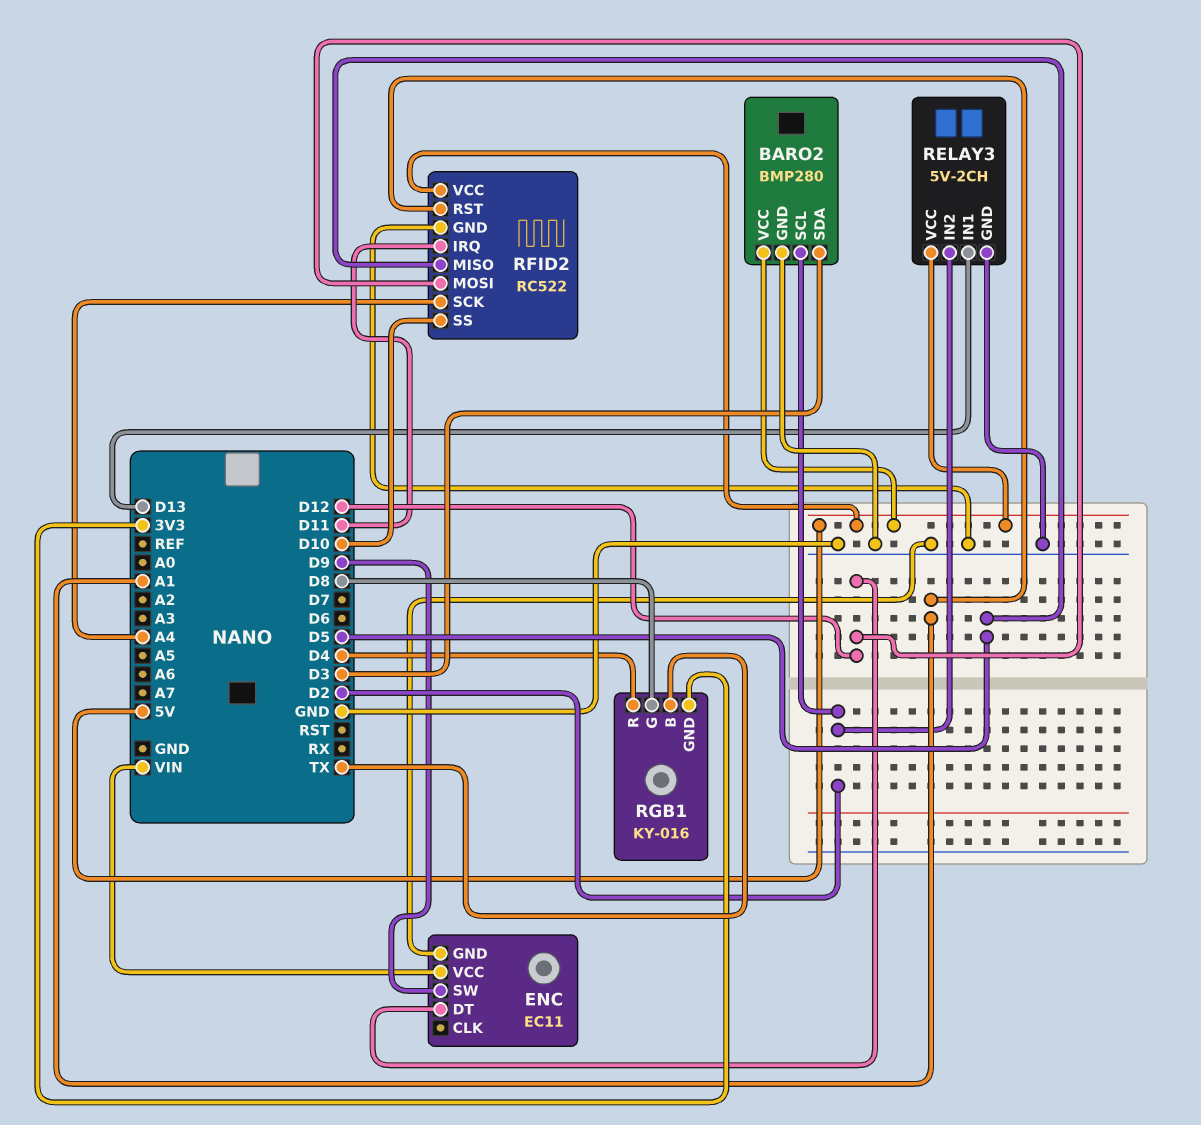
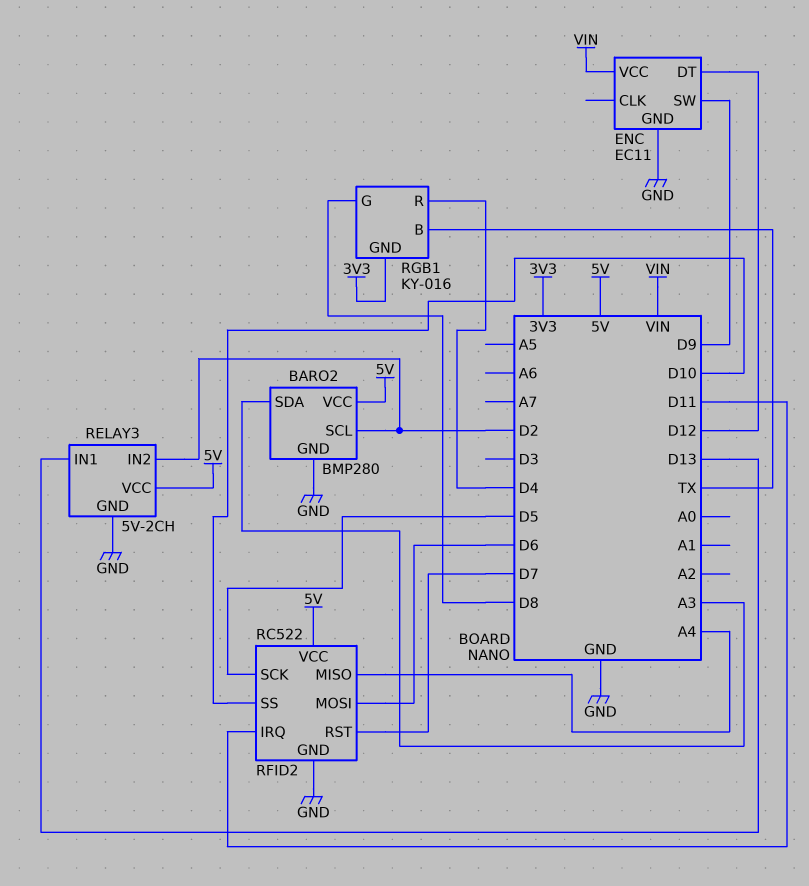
BARO2 pin SDA: D3 -> A3
RFID2 pin MISO: D5 -> A4
RFID2 pin MOSI: D12 -> D6
RFID2 pin RST: A1 -> D7
RFID2 pin SCK: A4 -> D5

